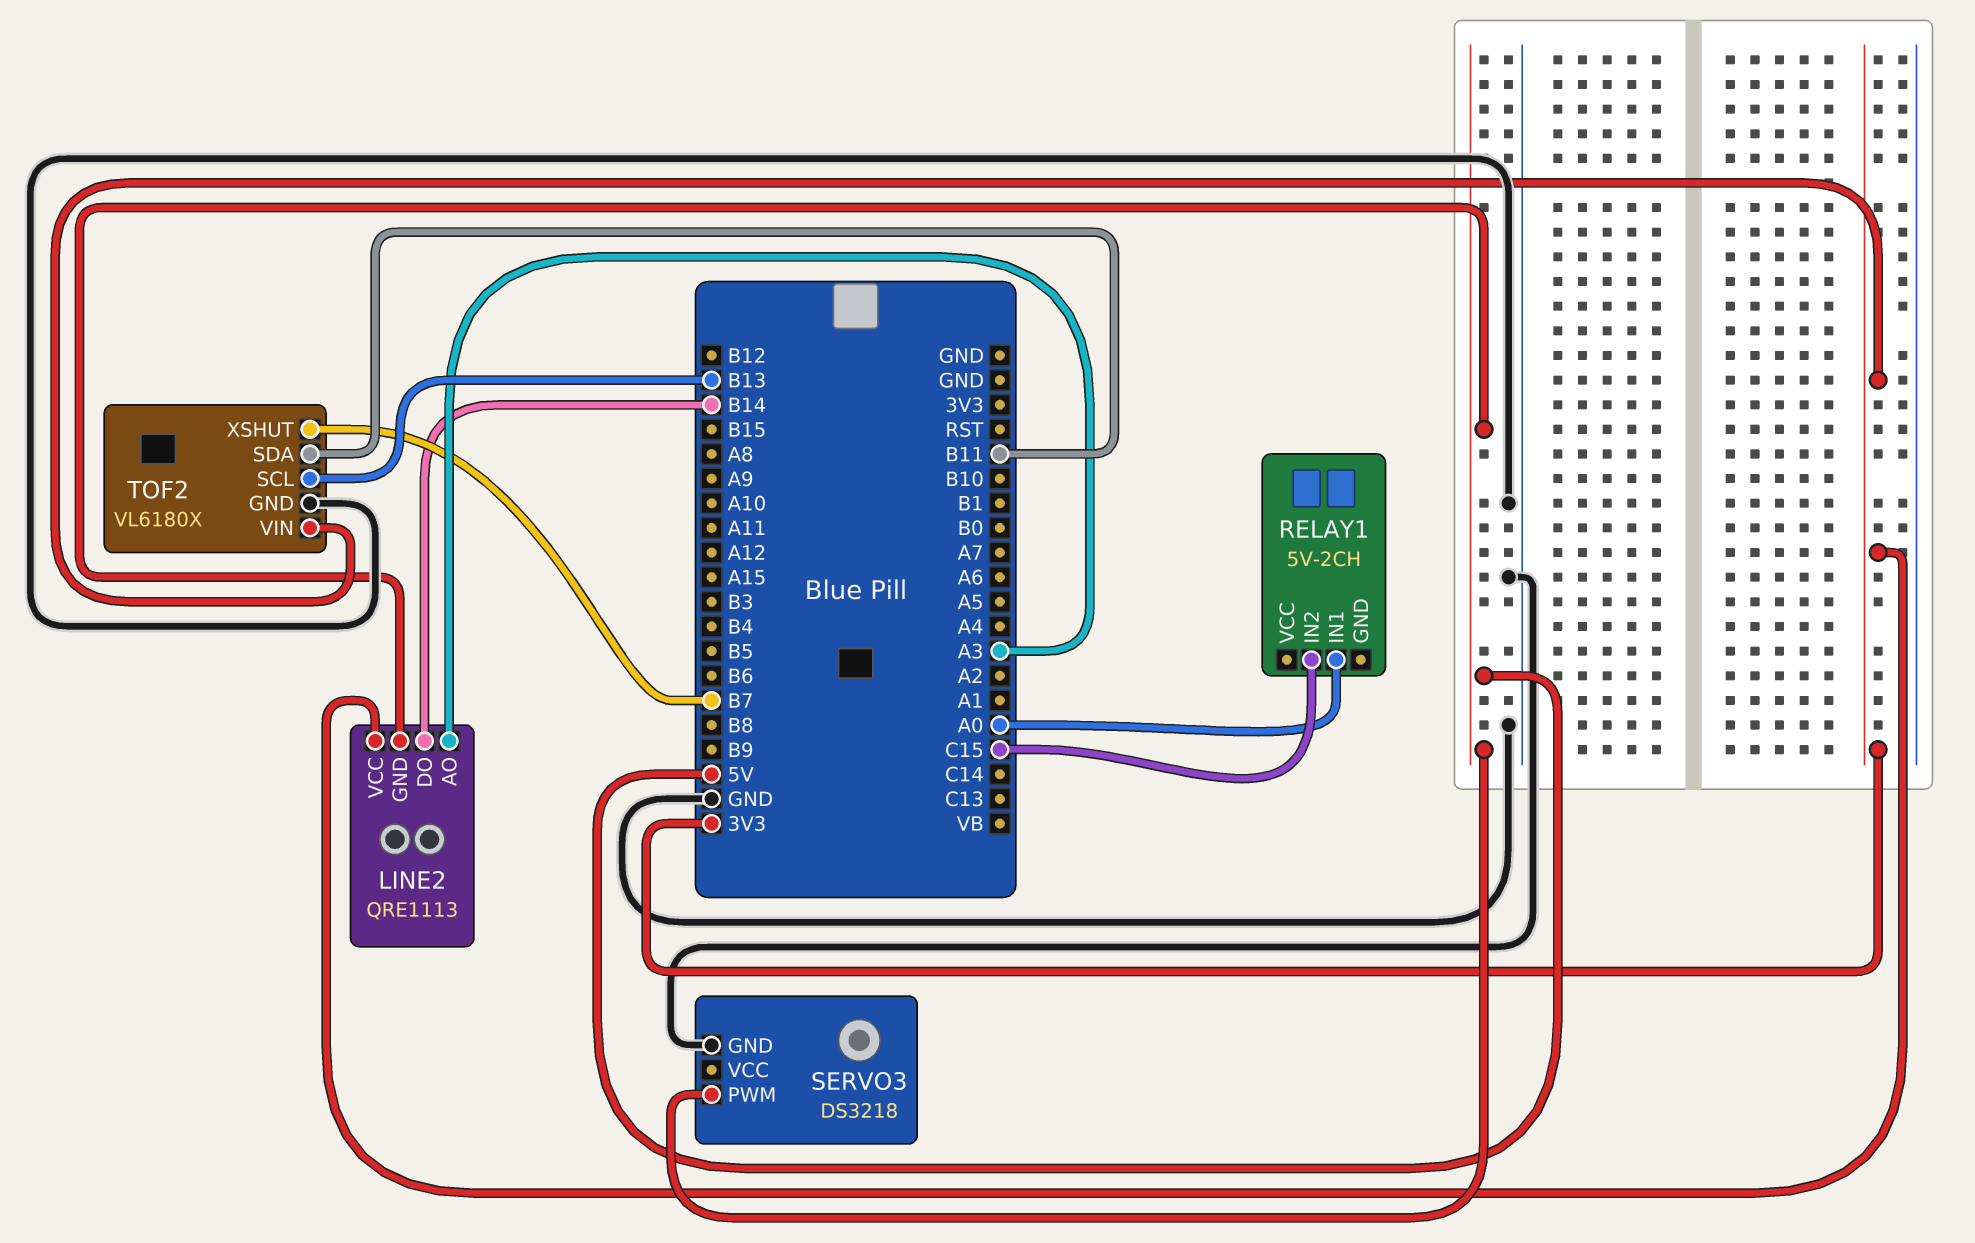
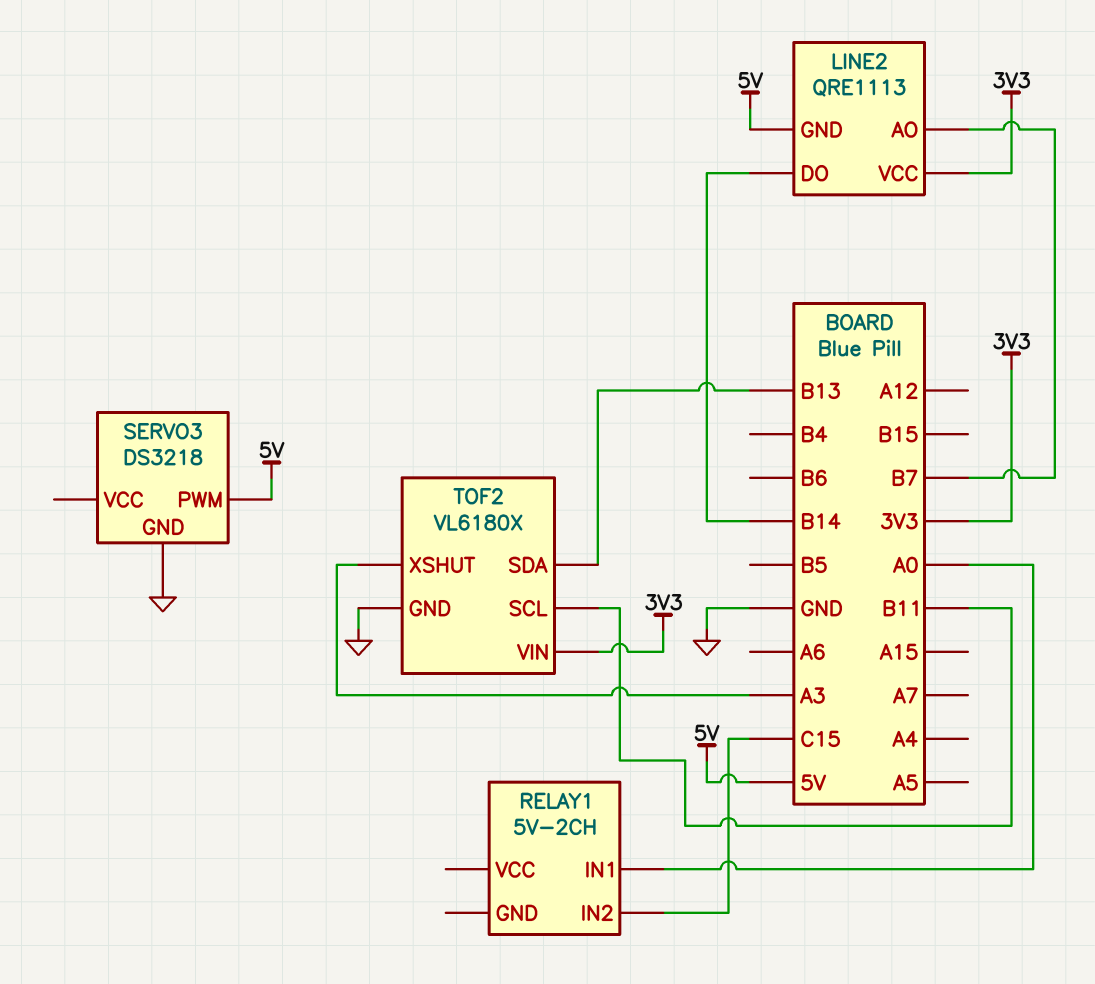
LINE2 pin AO: A3 -> B7
TOF2 pin SCL: B13 -> B11
TOF2 pin SDA: B11 -> B13
TOF2 pin XSHUT: B7 -> A3

